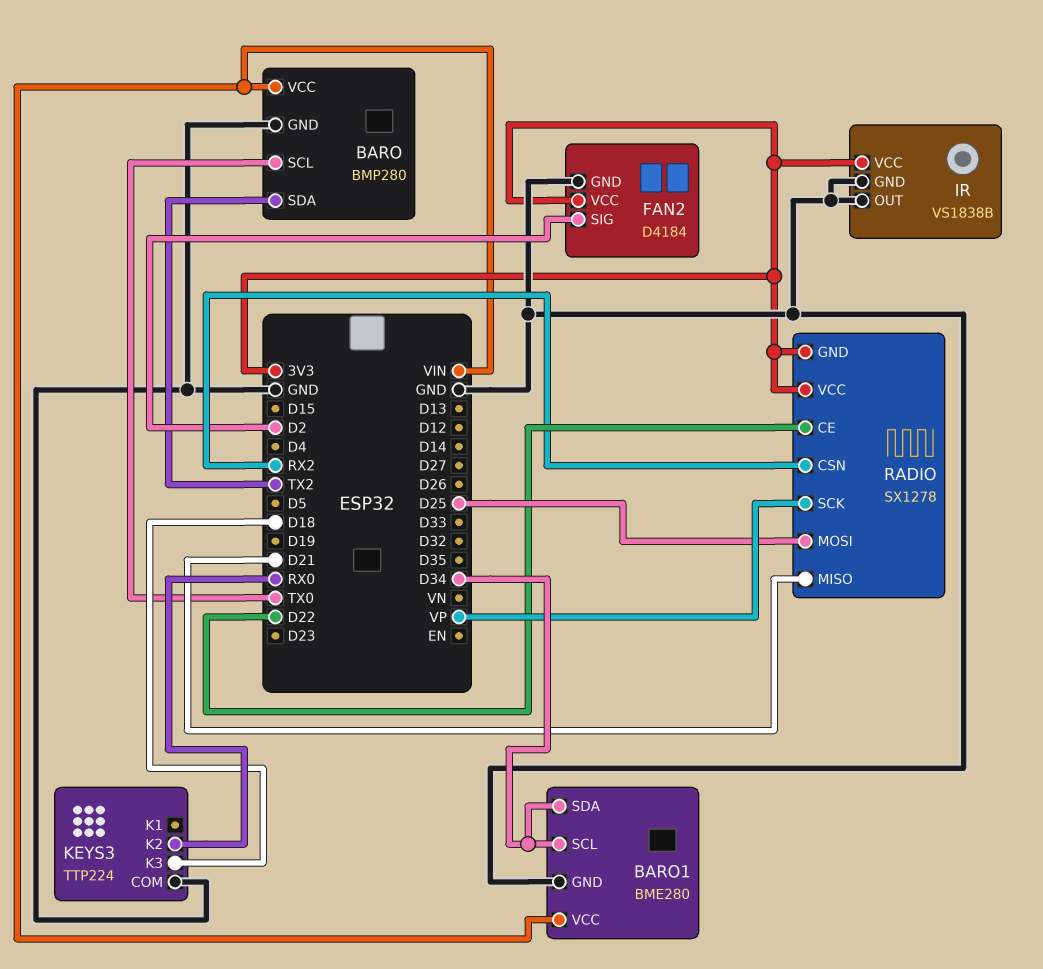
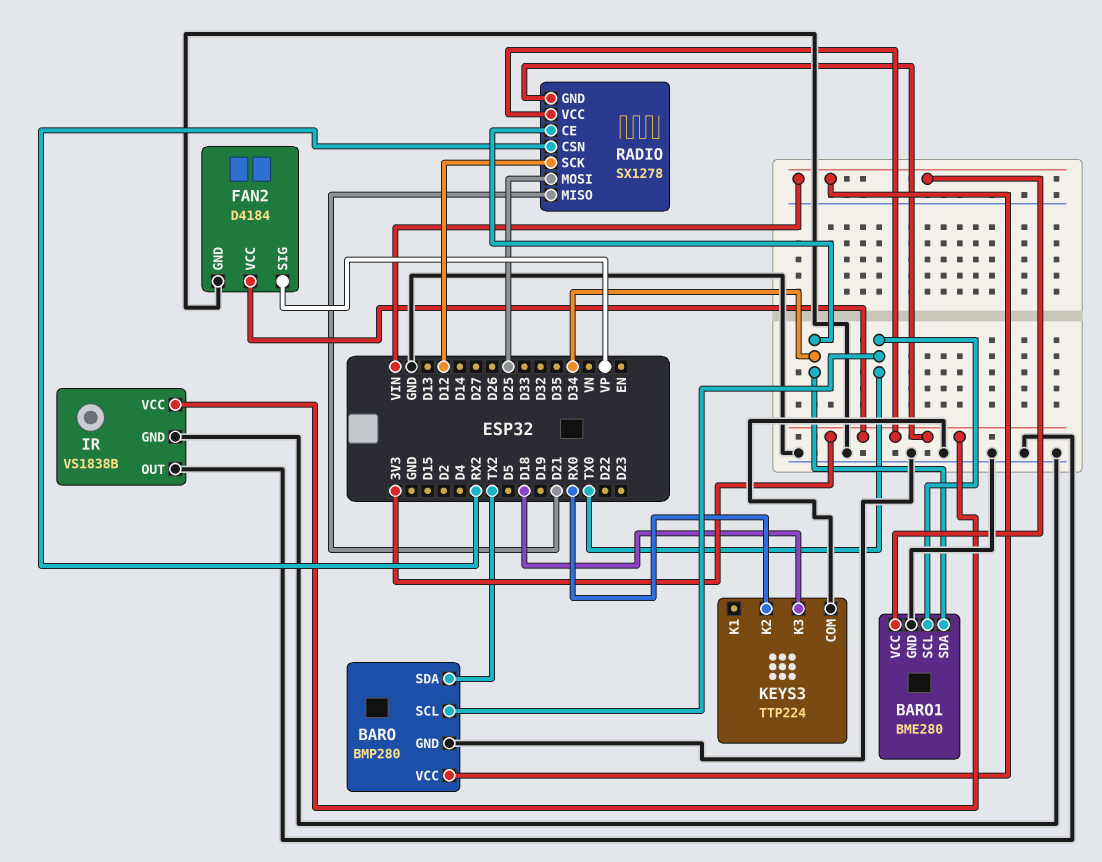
BARO1 pin SCL: D34 -> TX0
FAN2 pin SIG: D2 -> VP
RADIO pin CE: D22 -> D34
RADIO pin SCK: VP -> D12

